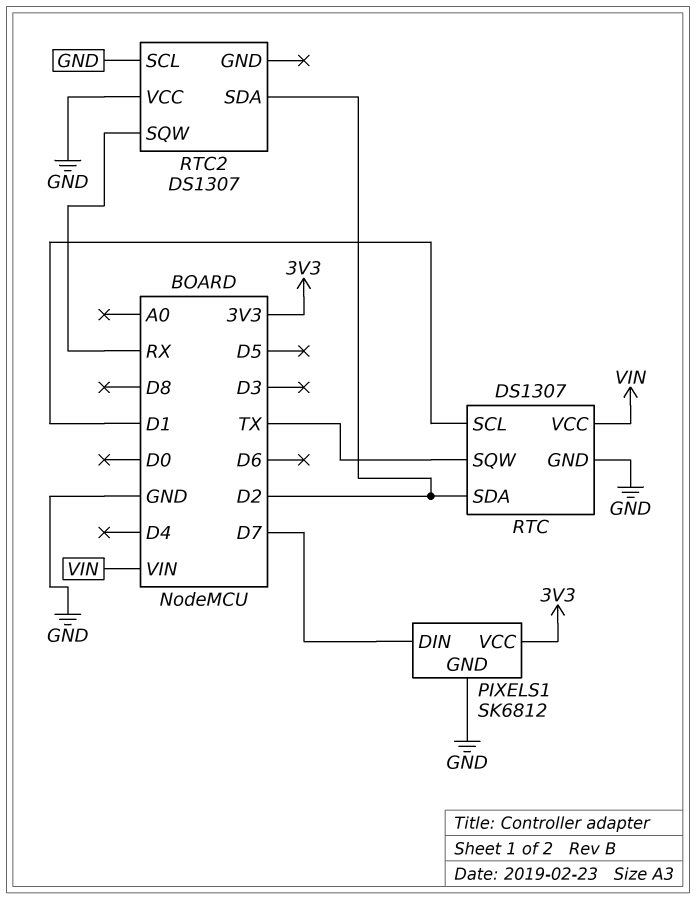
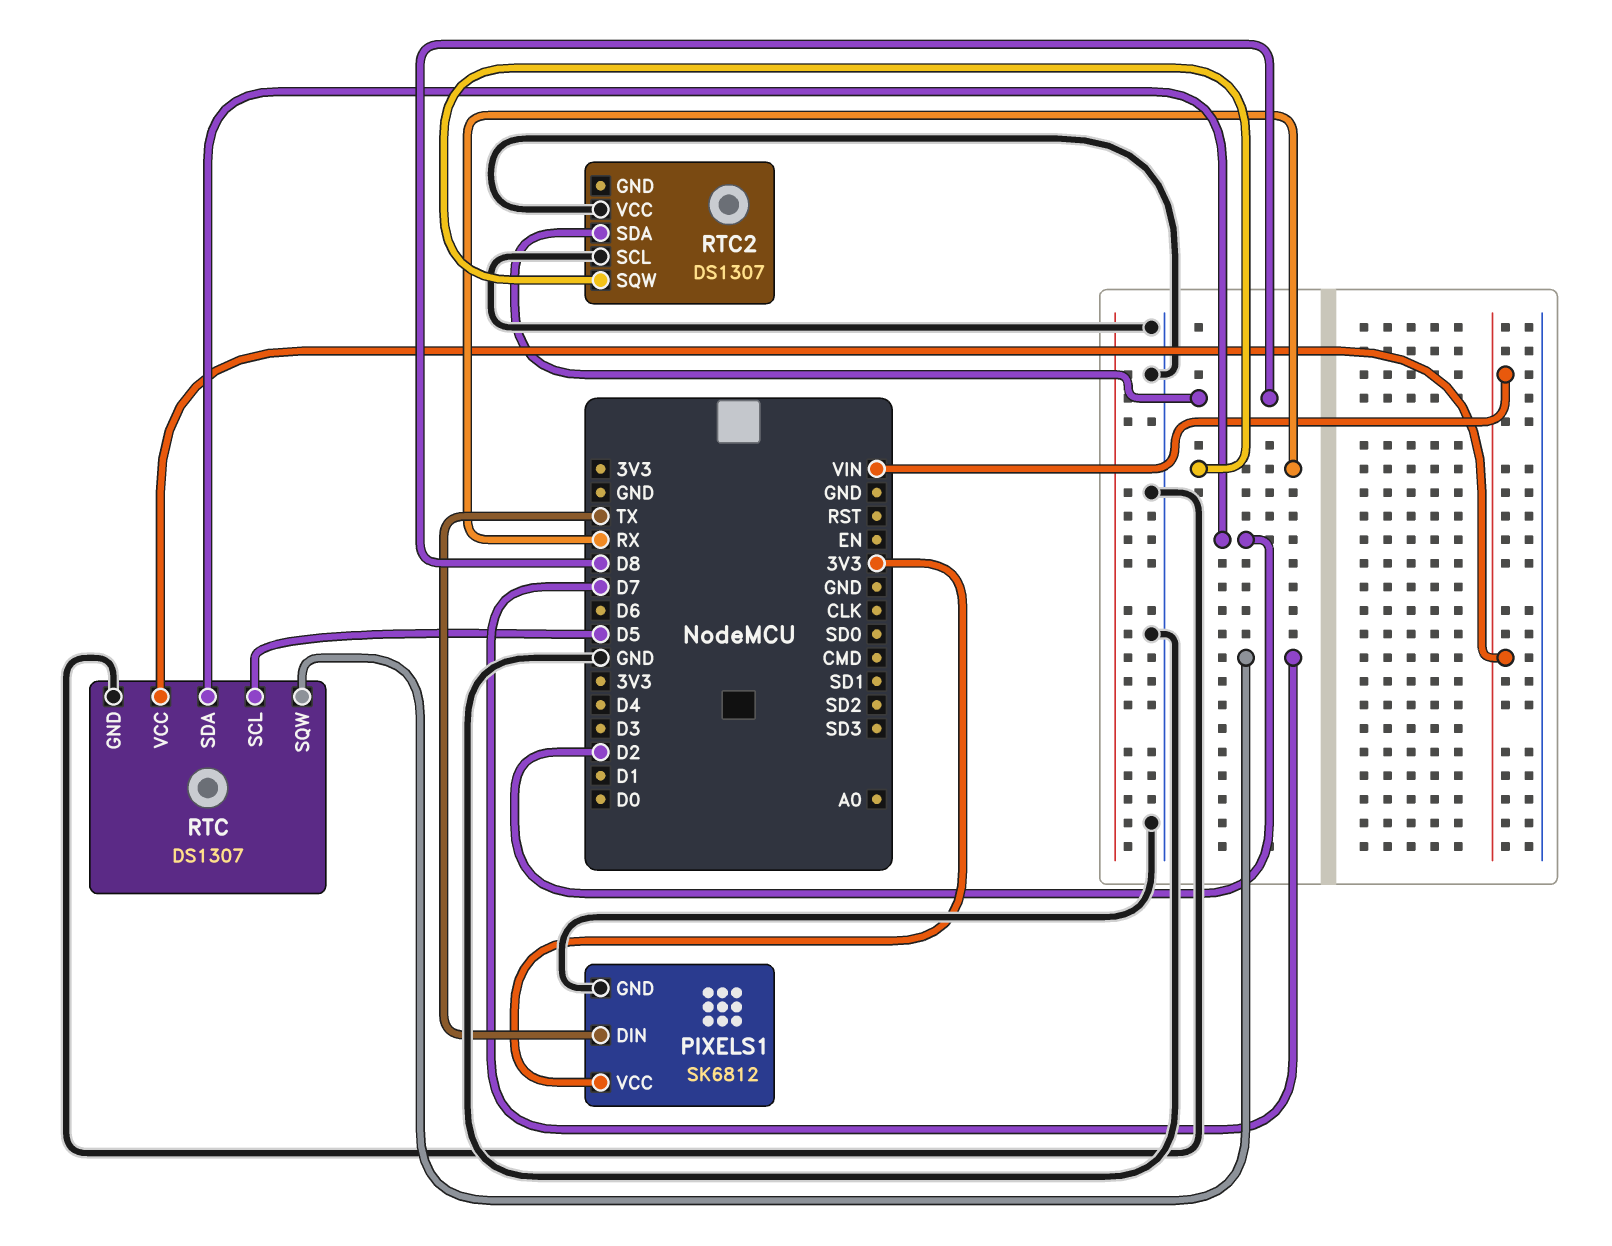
PIXELS1 pin DIN: D7 -> TX
RTC pin SCL: D1 -> D5
RTC pin SQW: TX -> D7
RTC2 pin SDA: D2 -> D8

